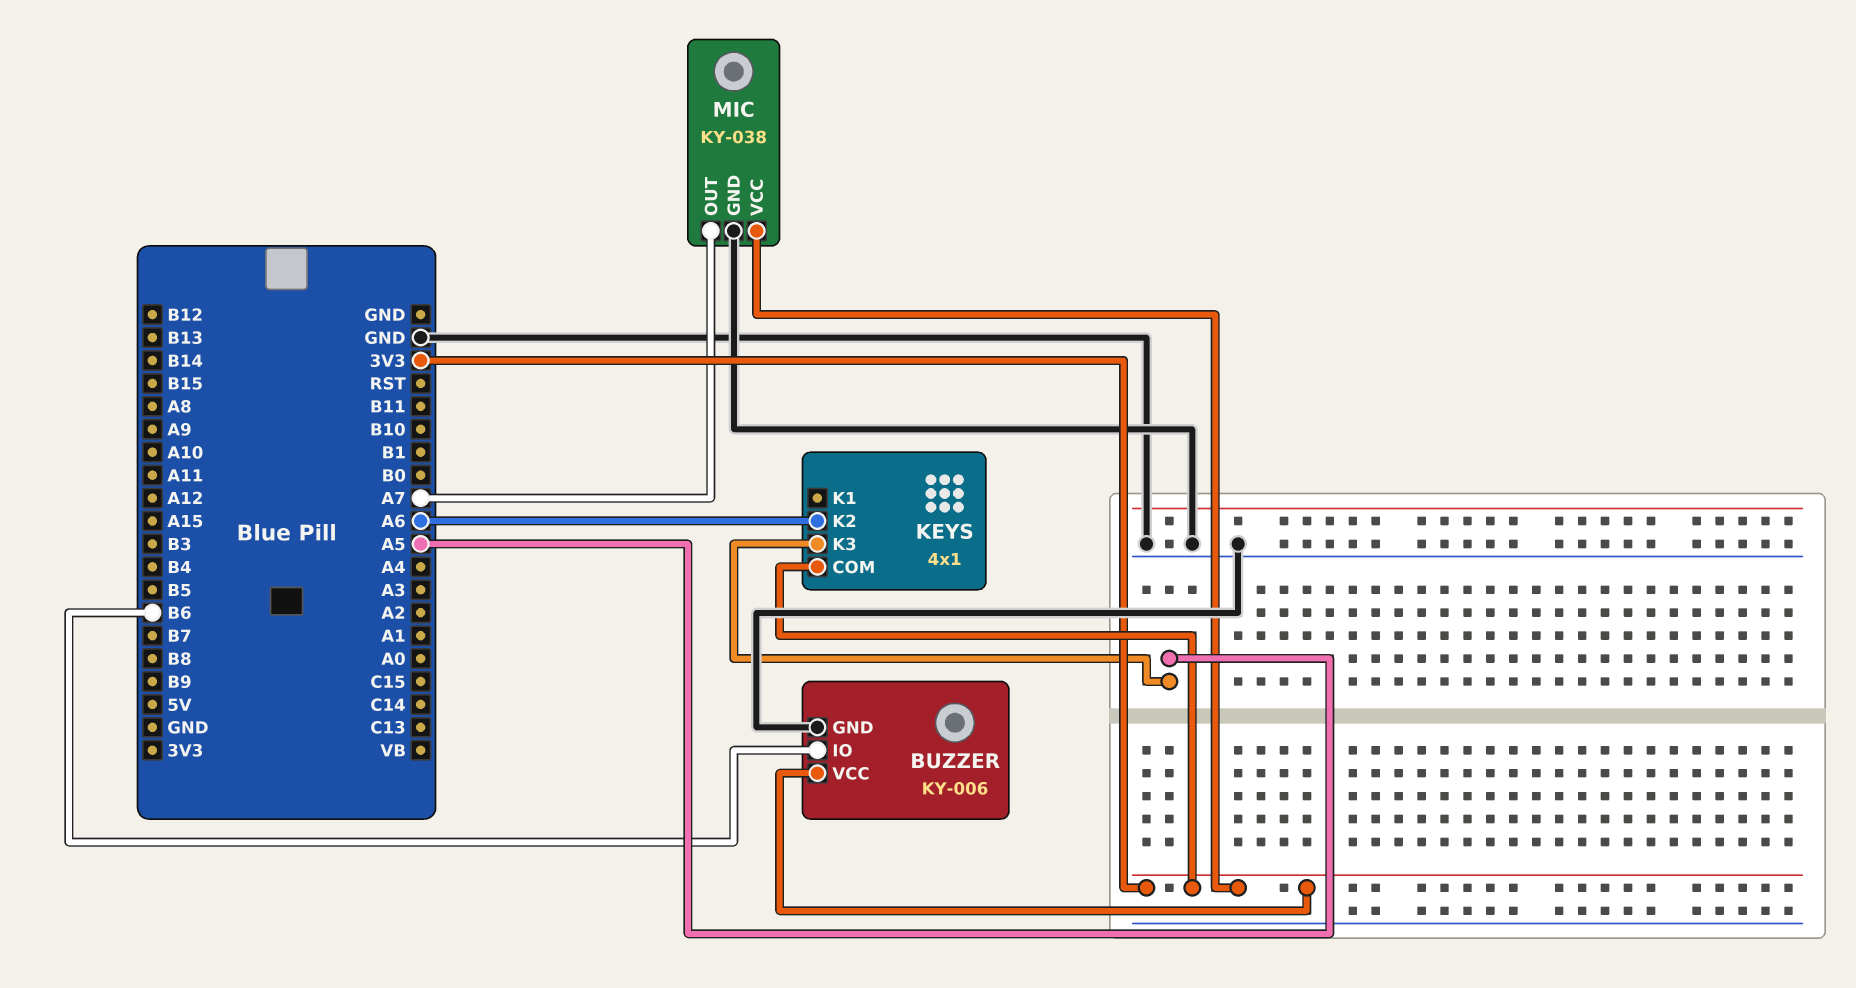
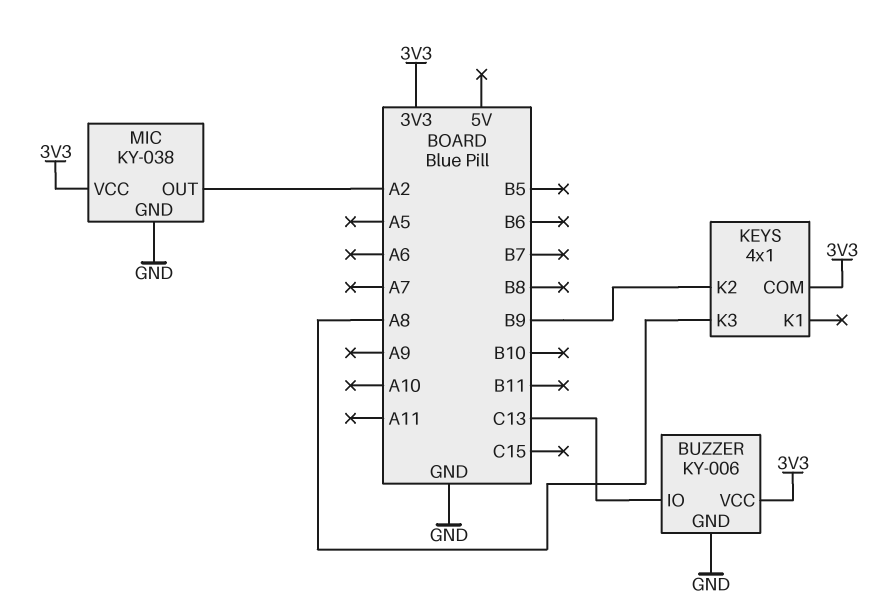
BUZZER pin IO: B6 -> C13
KEYS pin K2: A6 -> B9
KEYS pin K3: A5 -> A8
MIC pin OUT: A7 -> A2

